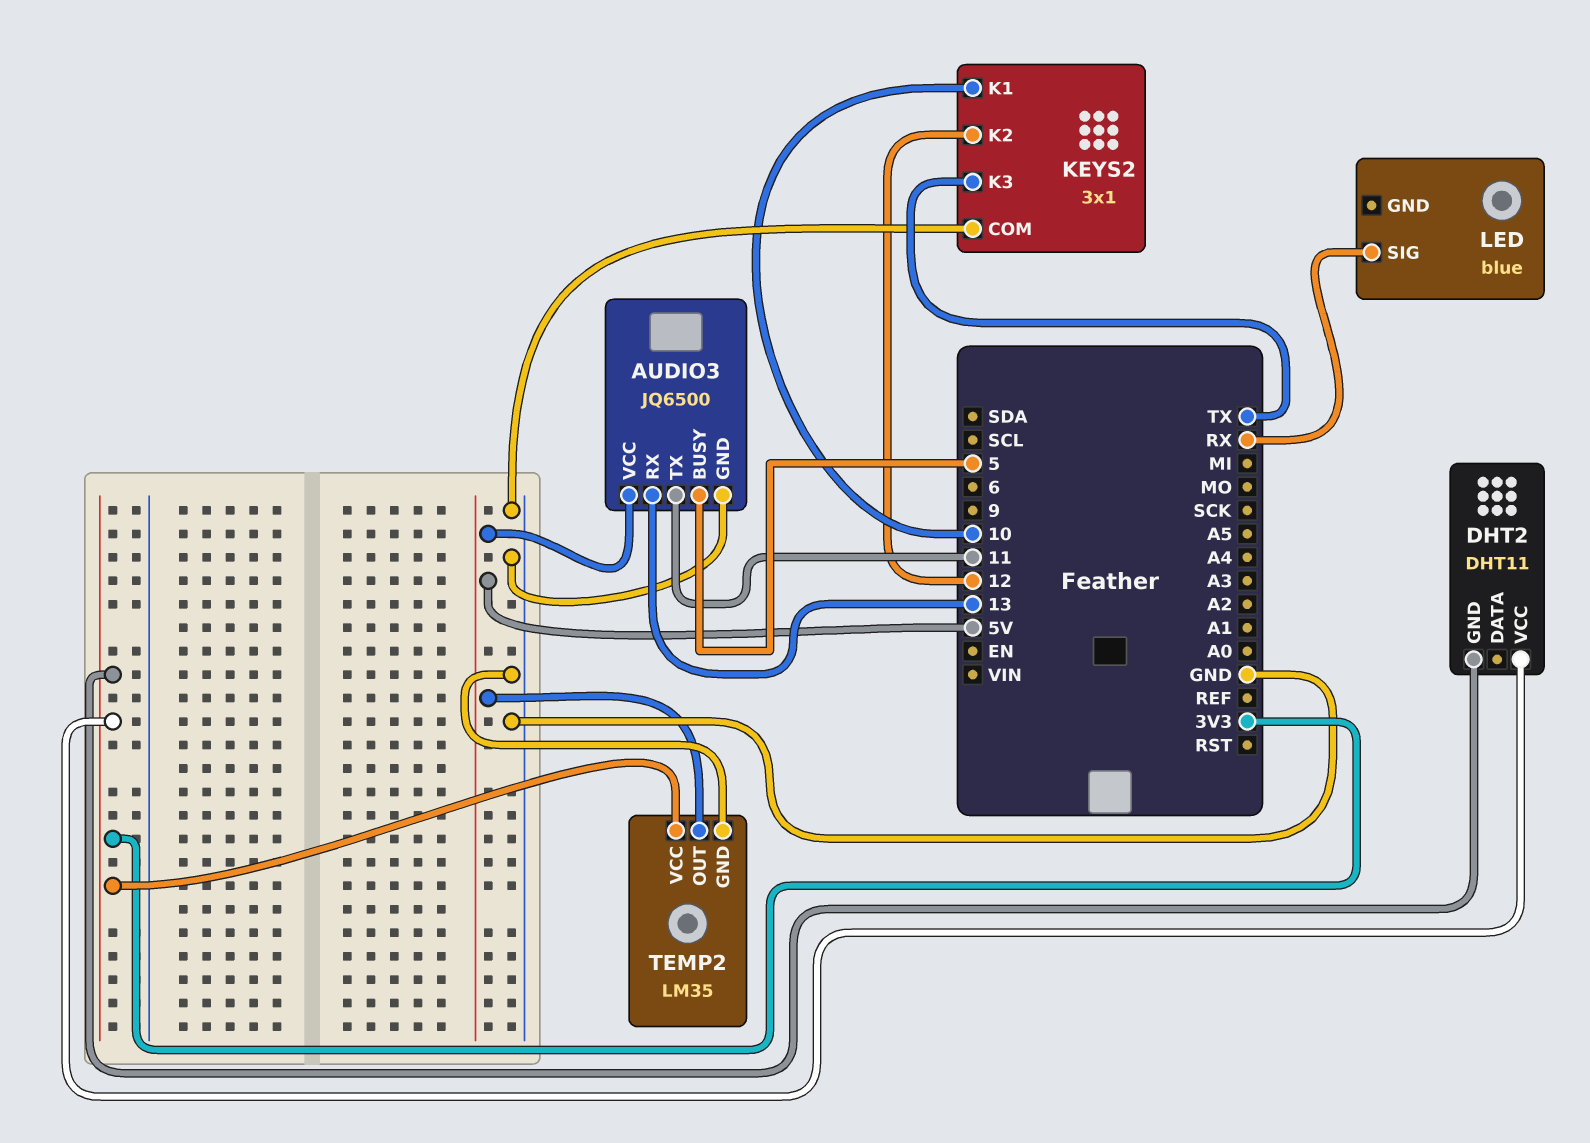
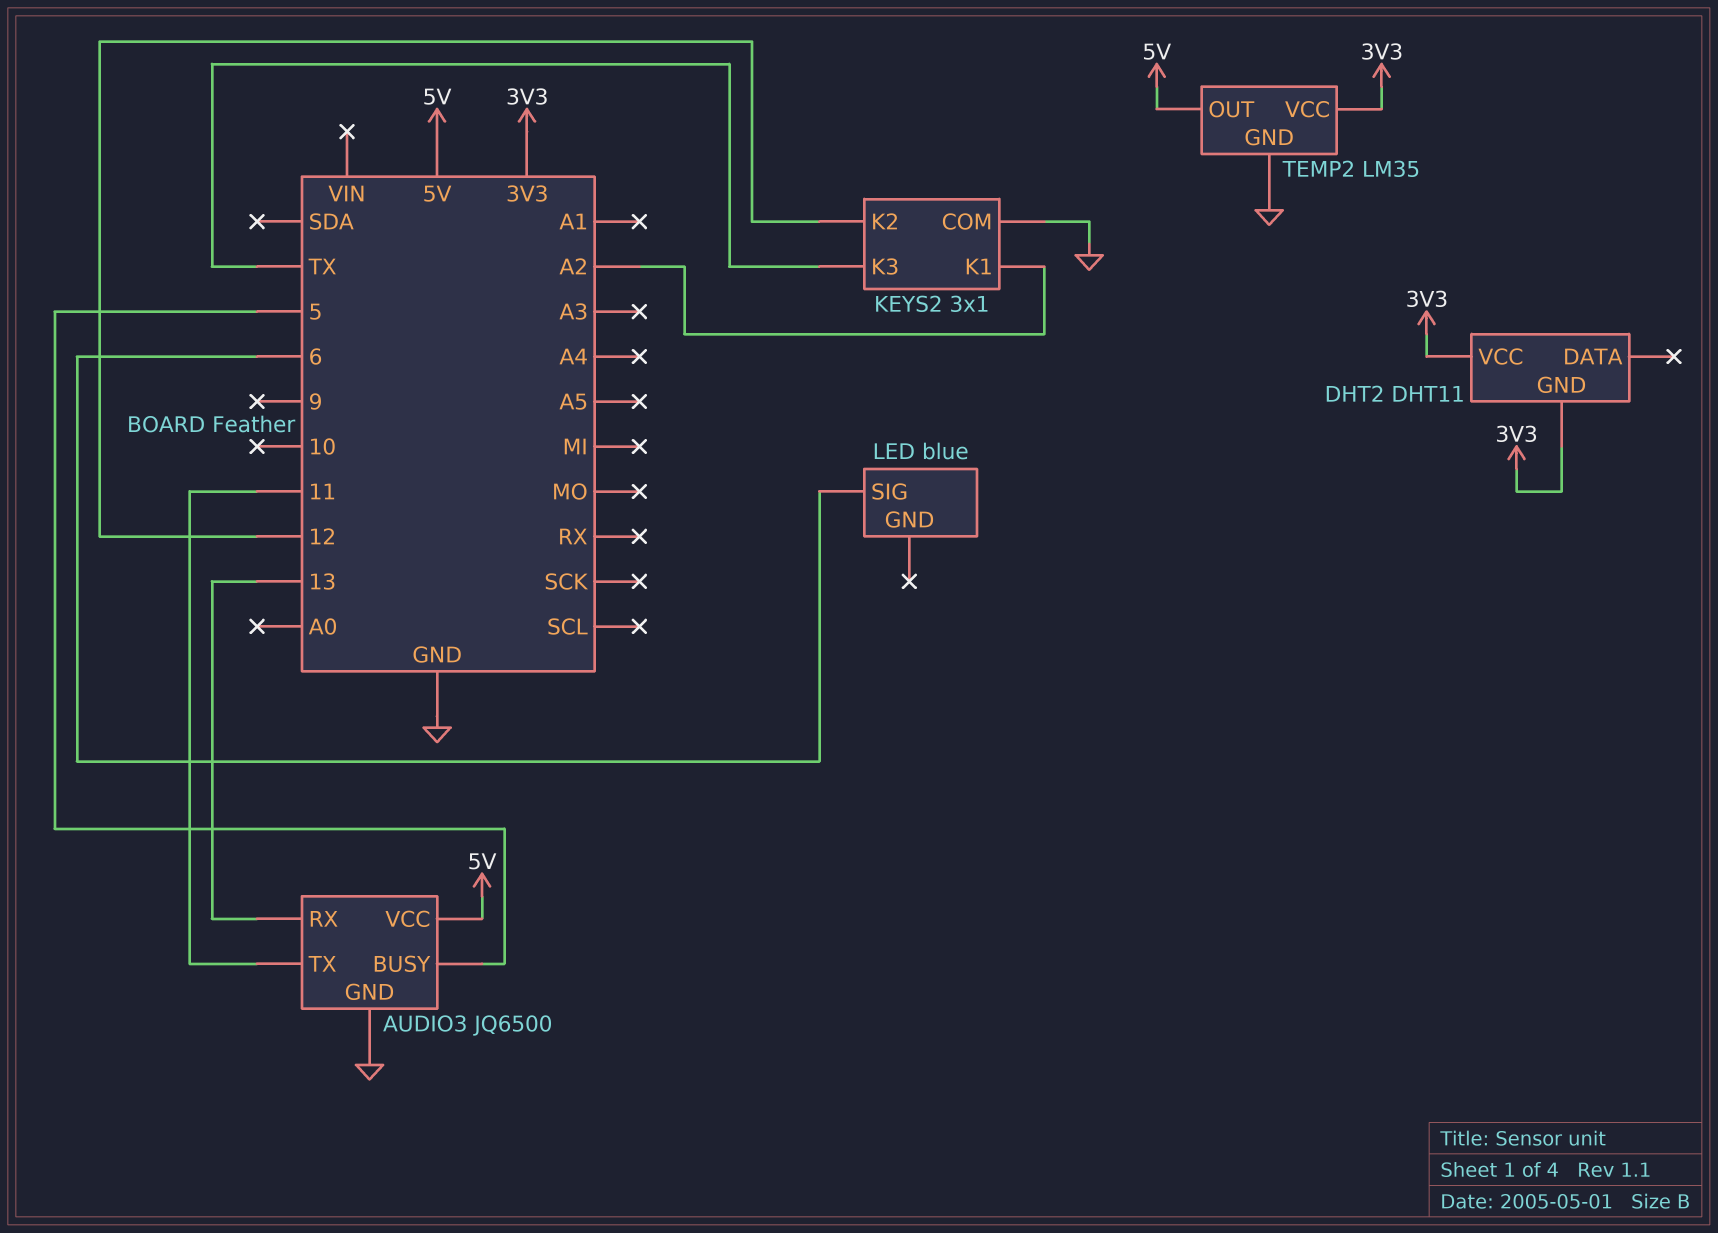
KEYS2 pin K1: 10 -> A2
LED pin SIG: RX -> 6

